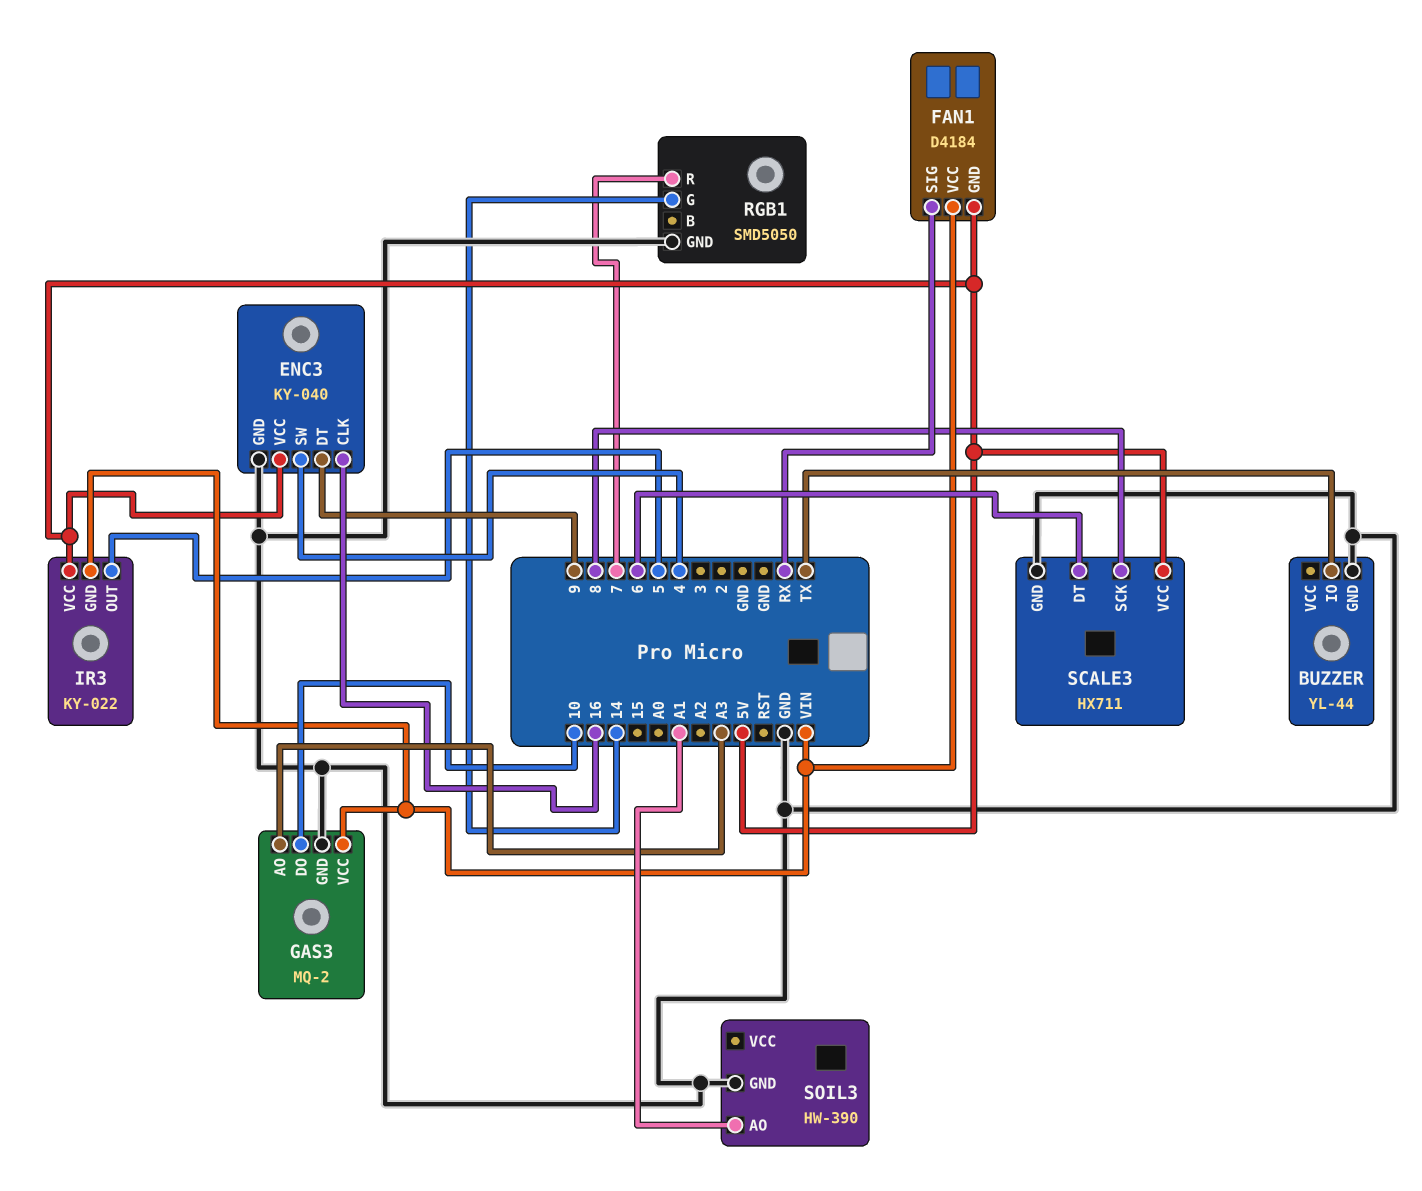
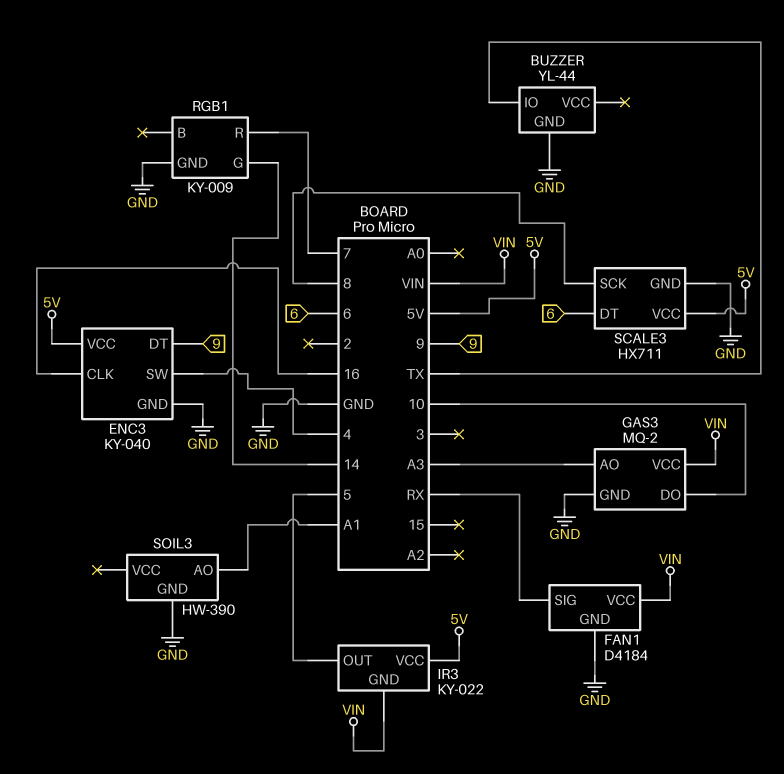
FAN1 pin GND: 5V -> GND
RGB1: SMD5050 -> KY-009

